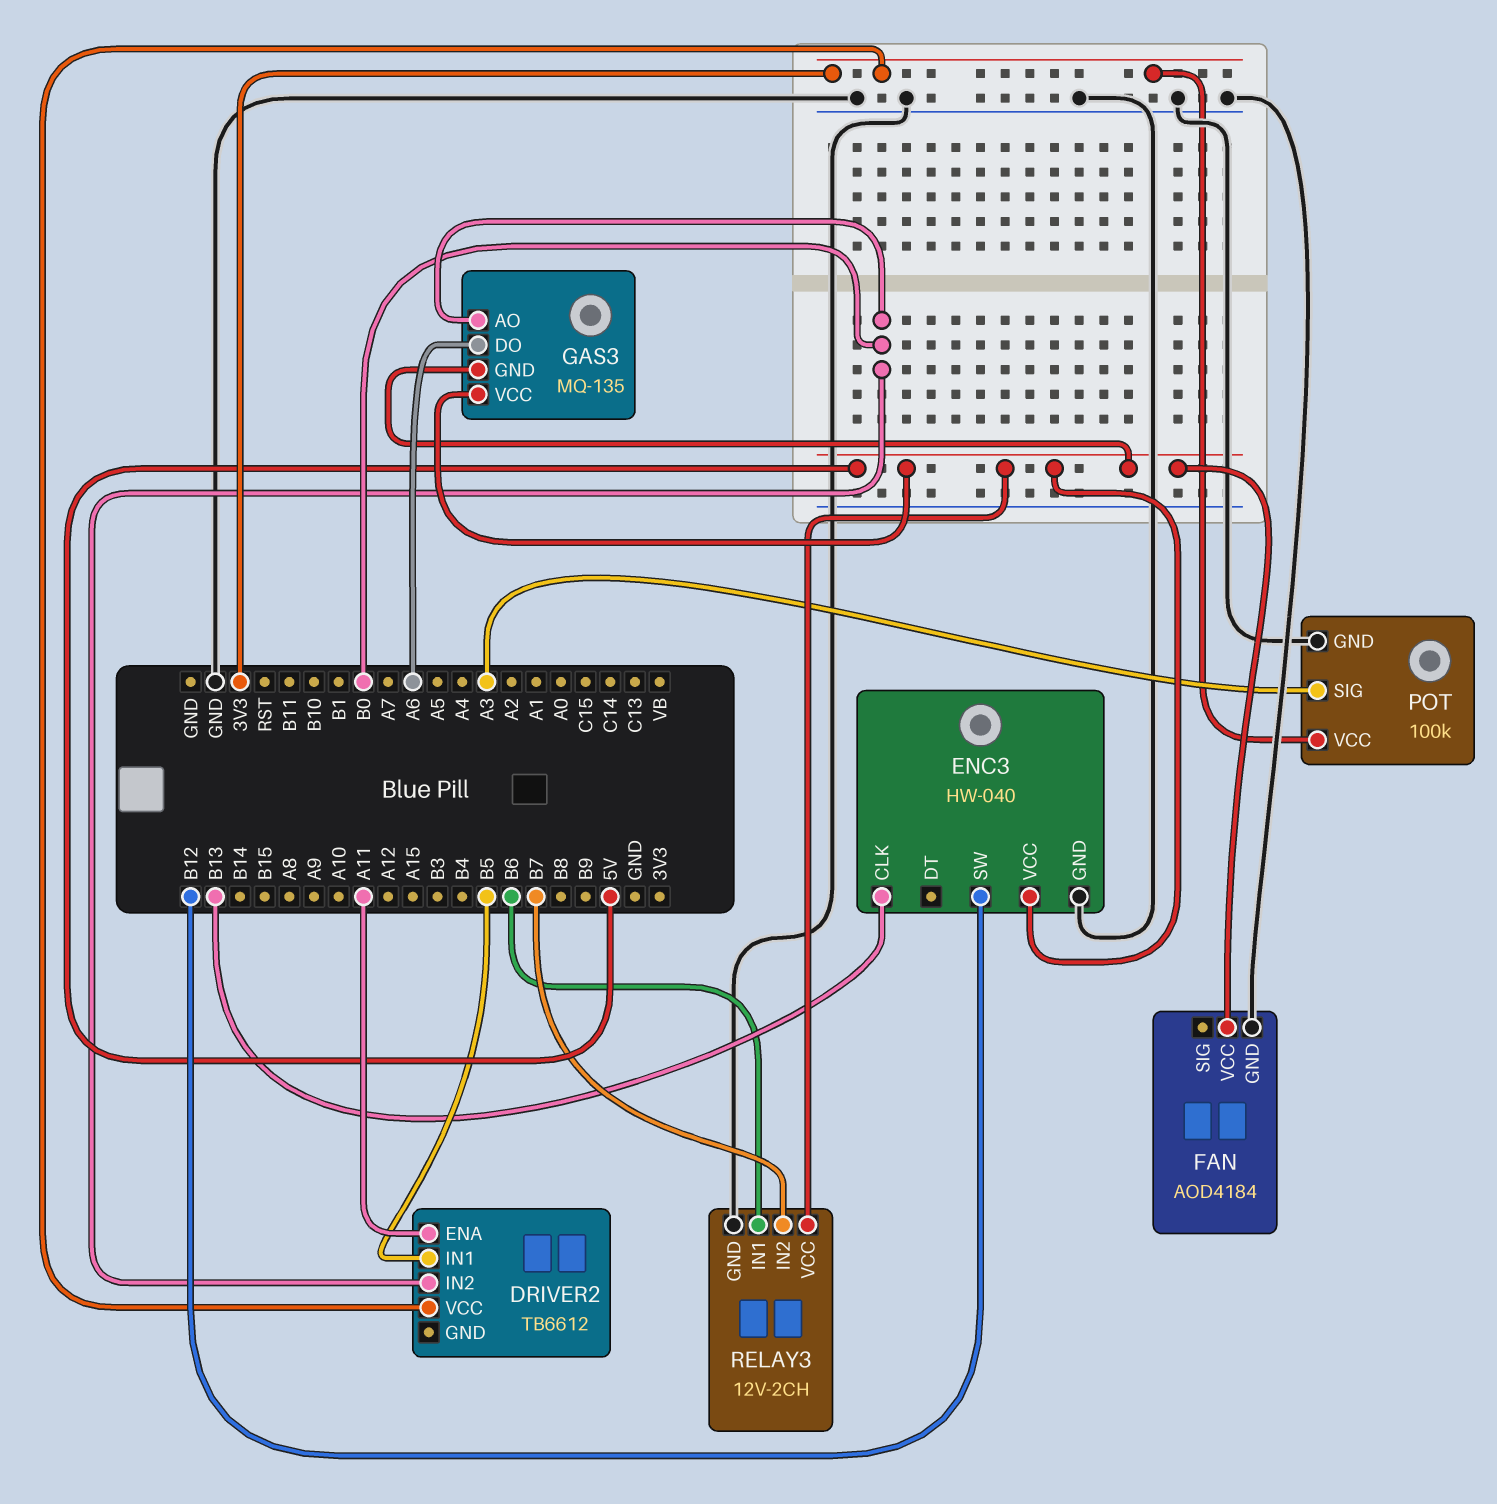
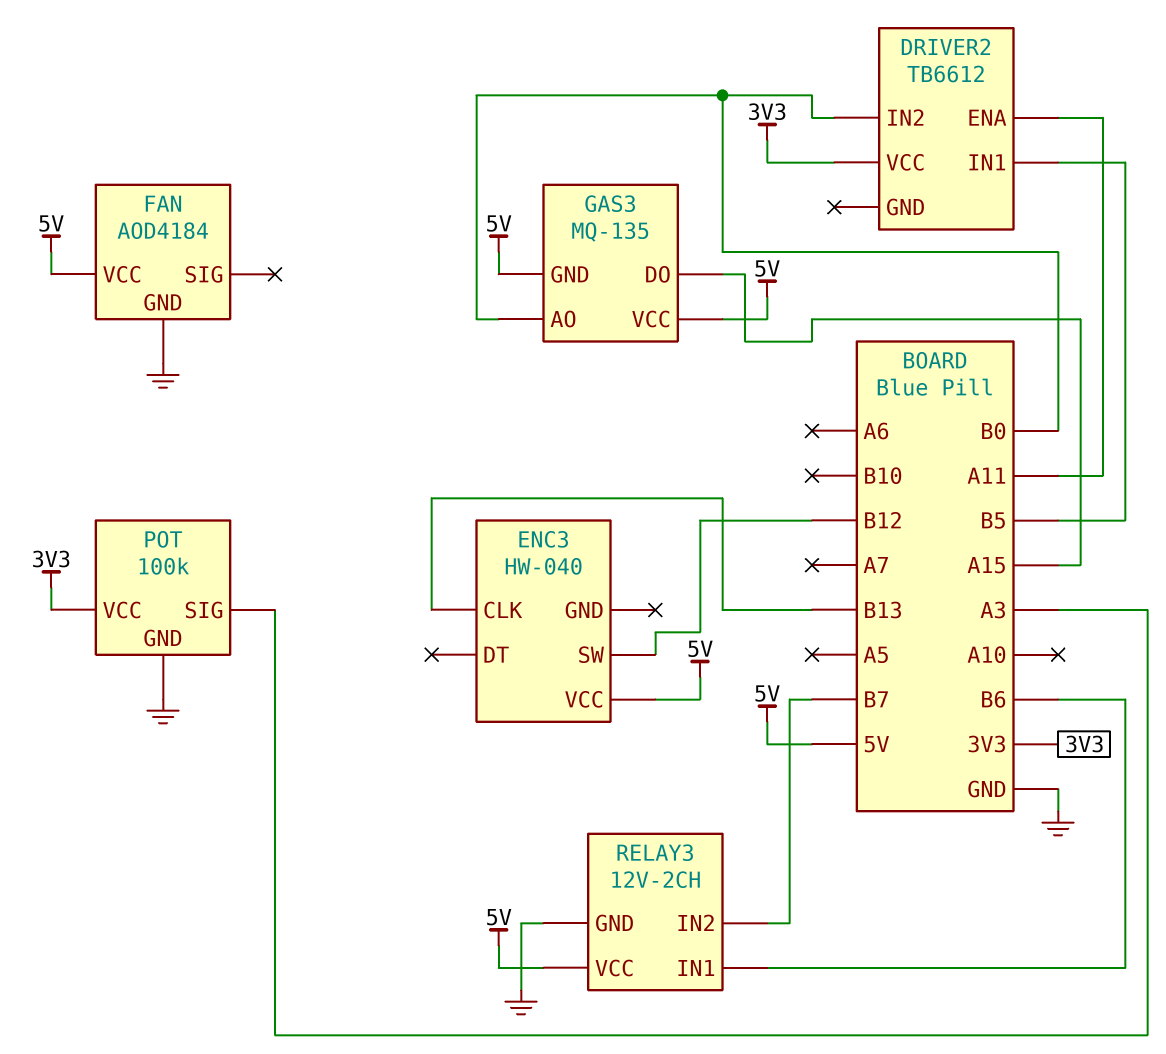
ENC3 pin GND: GND -> none
GAS3 pin DO: A6 -> A15

